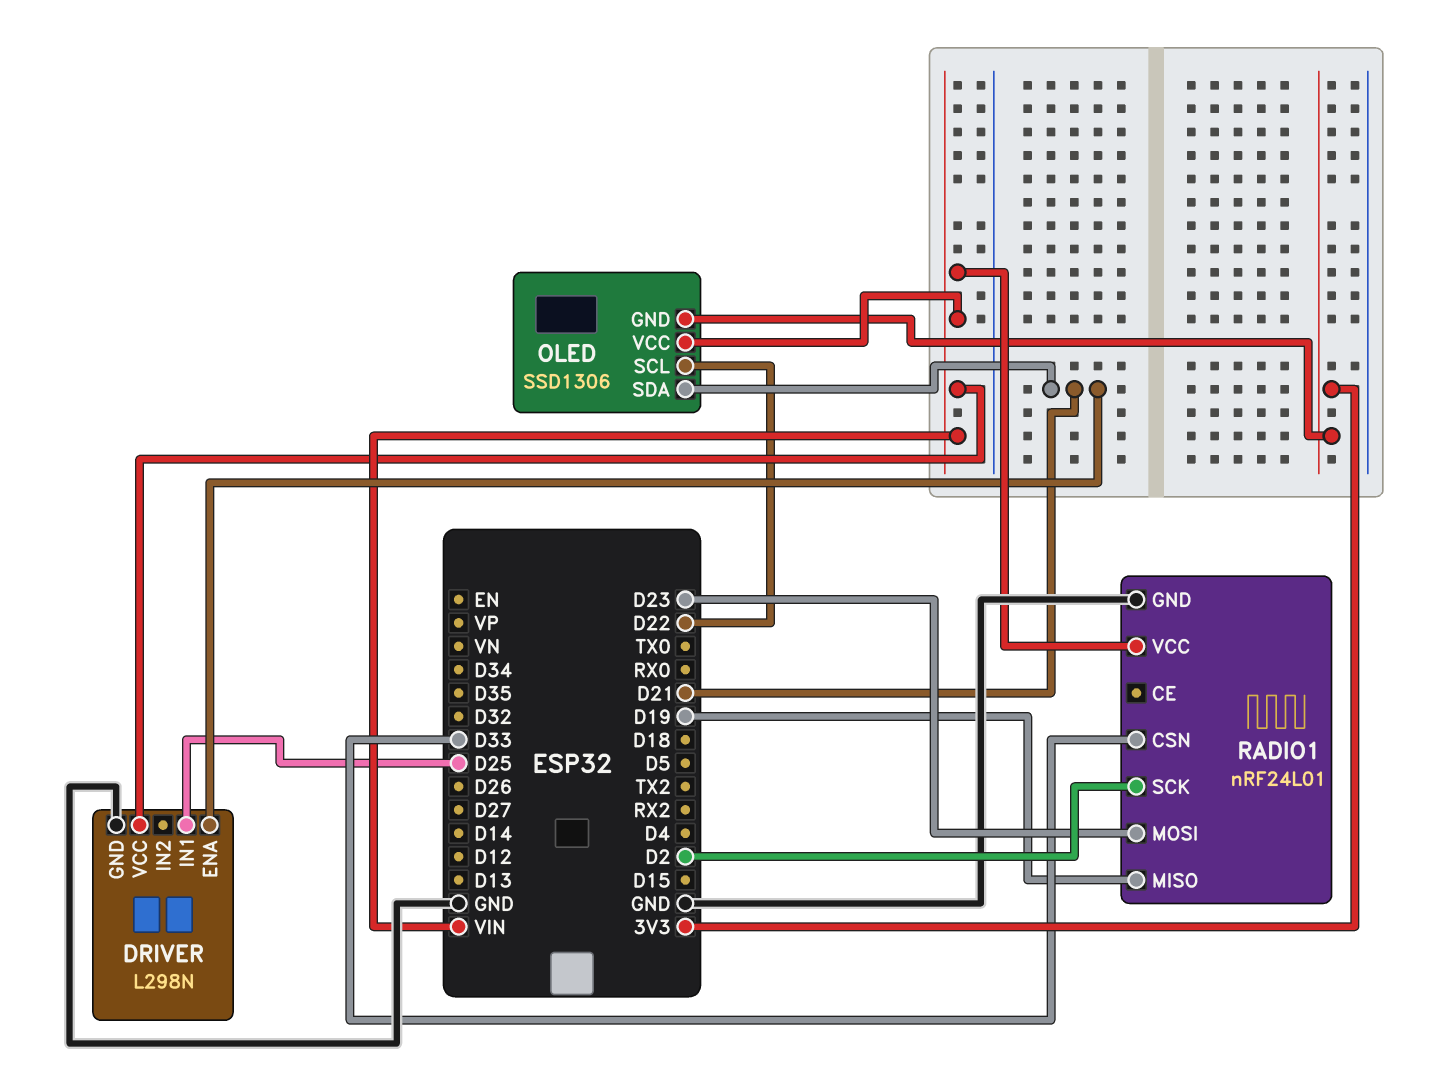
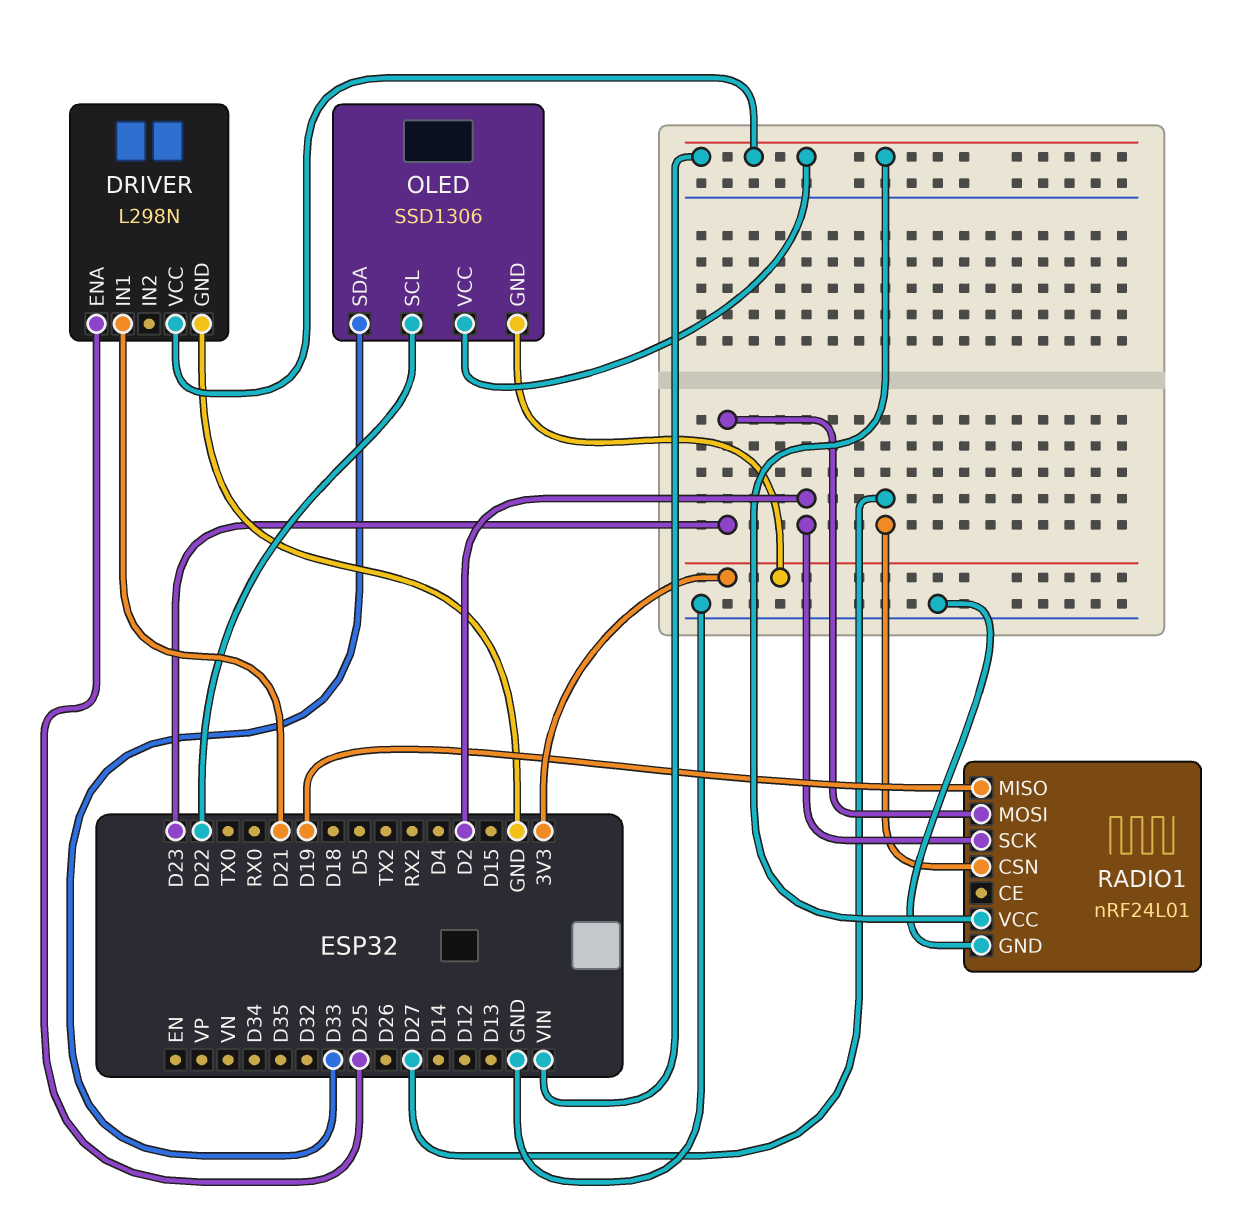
DRIVER pin ENA: D21 -> D25
DRIVER pin IN1: D25 -> D21
OLED pin SDA: D21 -> D33
RADIO1 pin CSN: D33 -> D27

